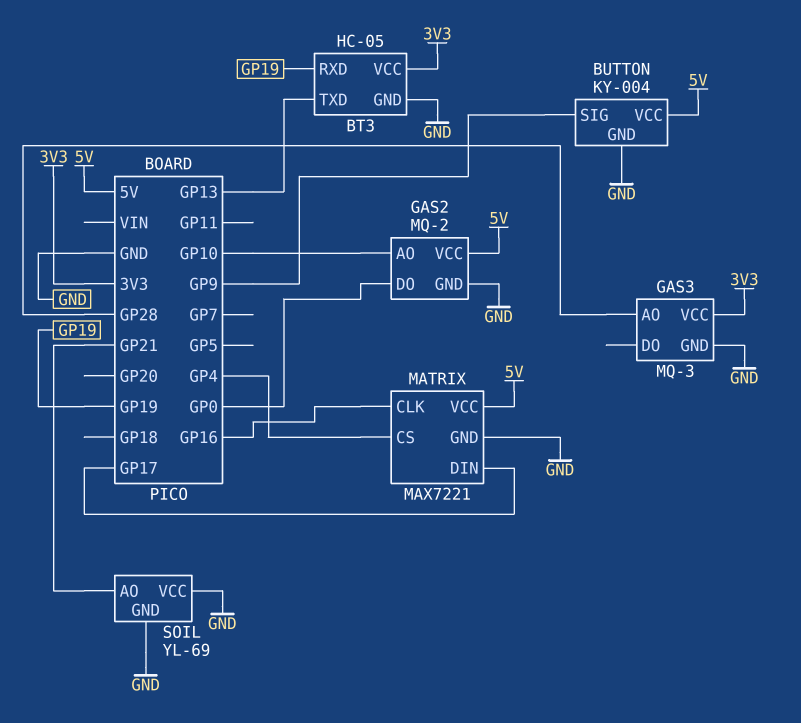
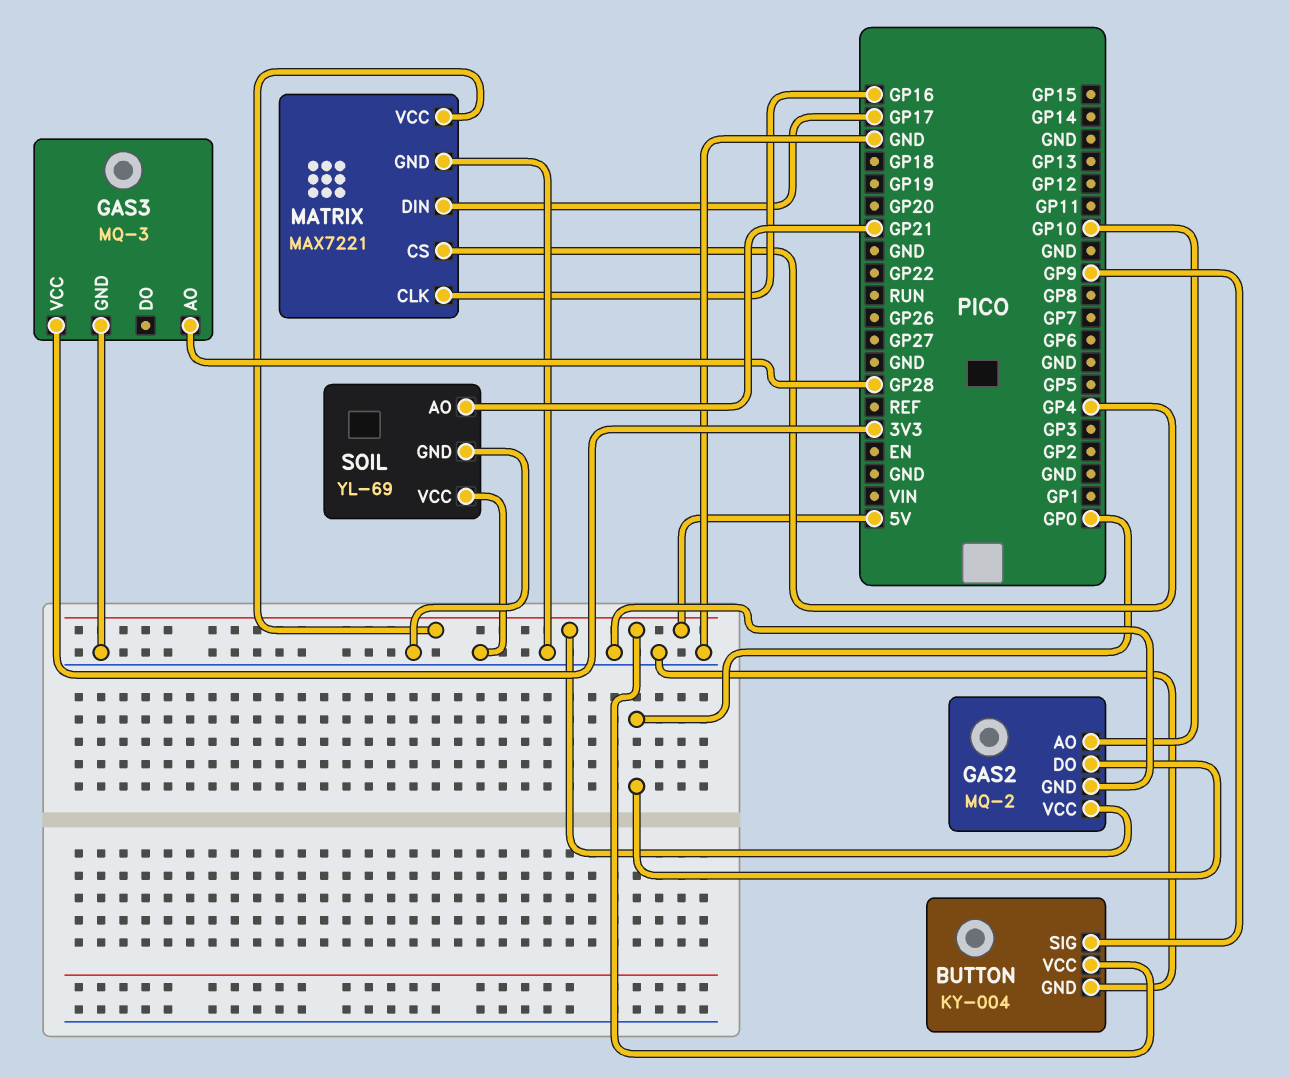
BT3: HC-05 -> none
BT3 pin GND: GND -> none
BT3 pin RXD: GP19 -> none
BT3 pin TXD: GP13 -> none
BT3 pin VCC: 3V3 -> none

